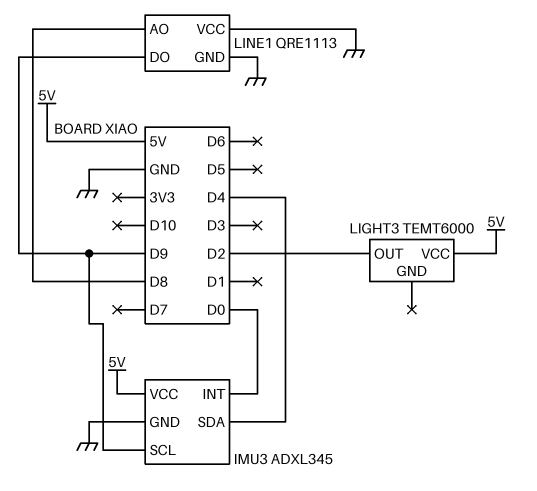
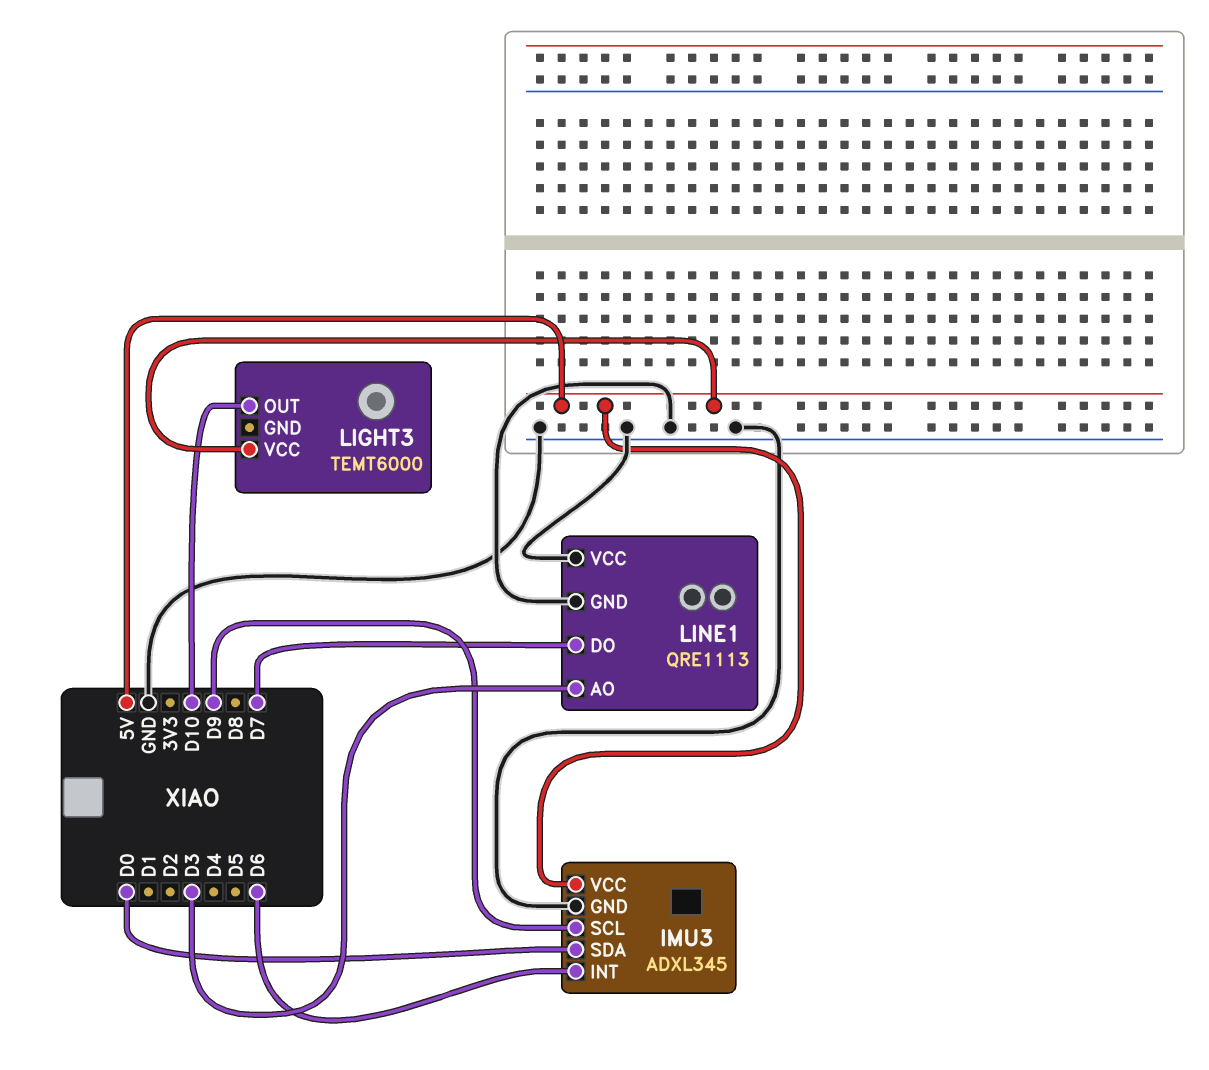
IMU3 pin INT: D0 -> D6
IMU3 pin SDA: D4 -> D0
LIGHT3 pin OUT: D2 -> D10
LINE1 pin AO: D8 -> D3
LINE1 pin DO: D9 -> D7

